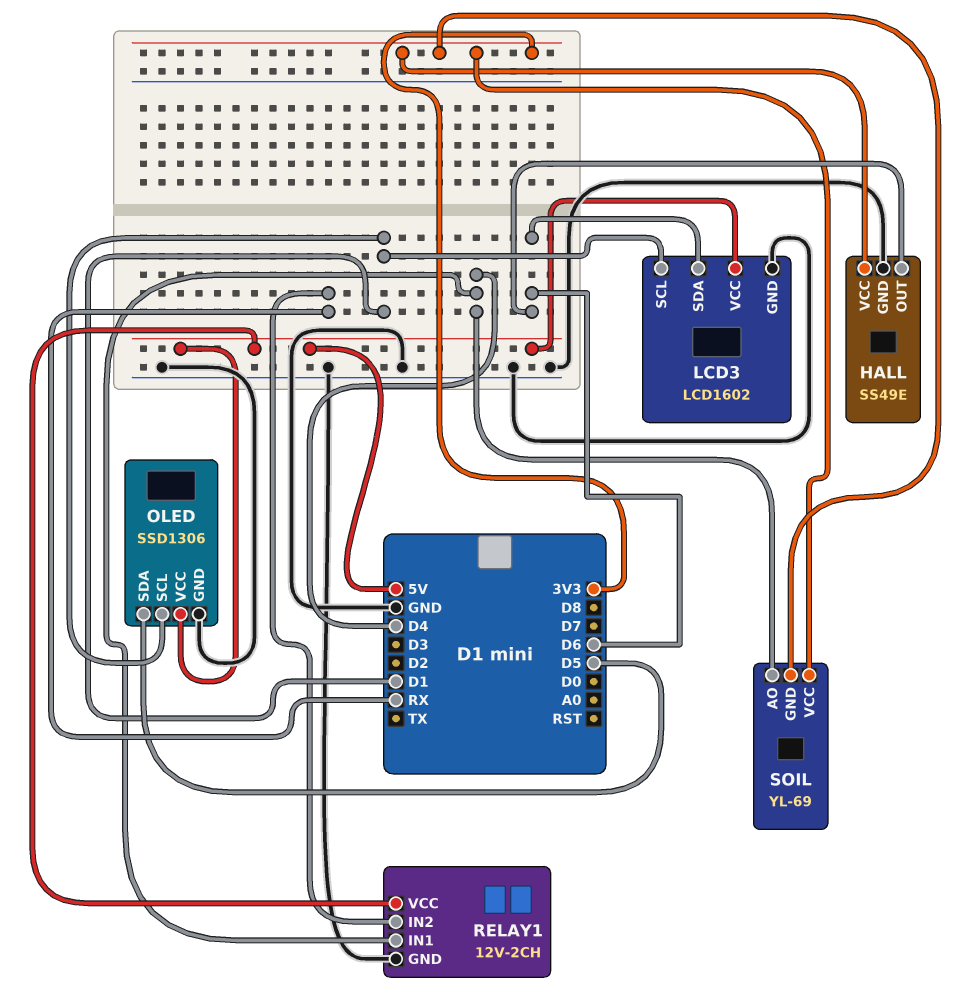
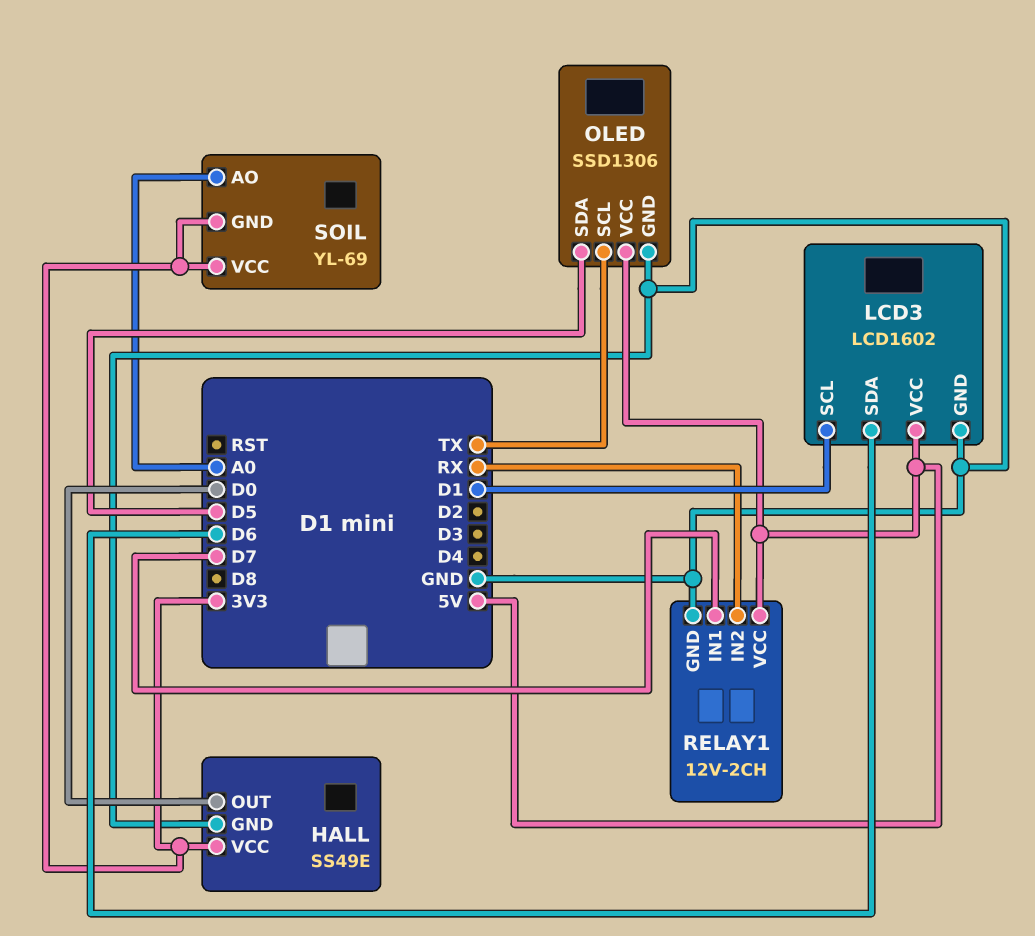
HALL pin OUT: D6 -> D0
OLED pin SCL: D1 -> TX
RELAY1 pin IN1: D4 -> D7
SOIL pin AO: D4 -> A0

